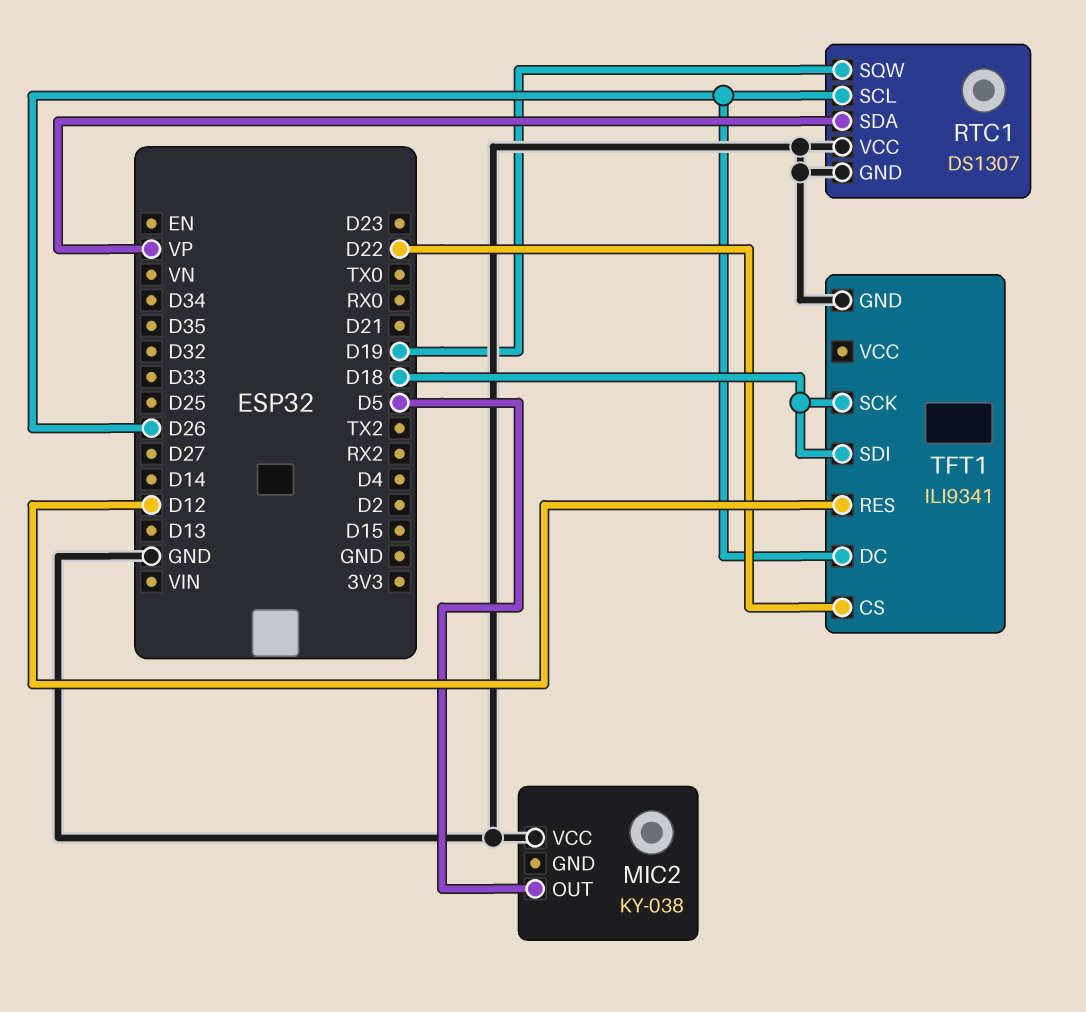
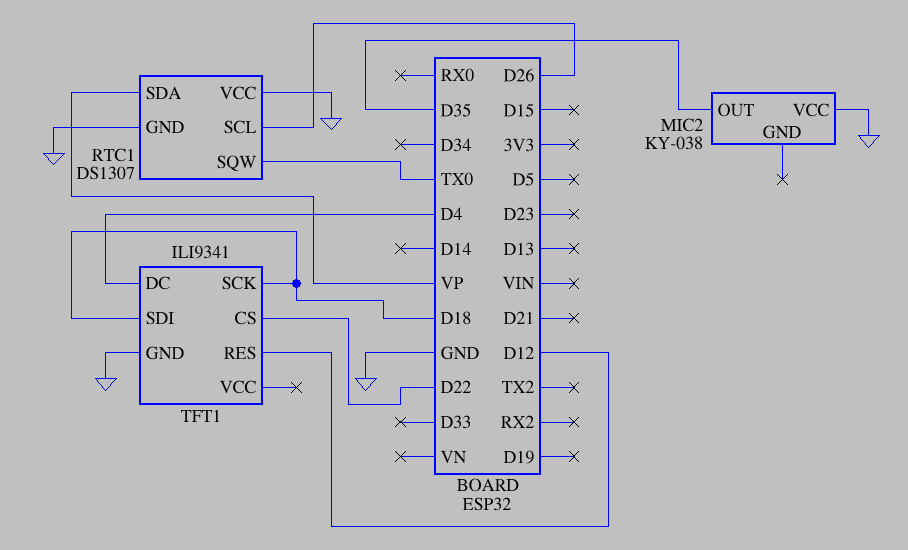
MIC2 pin OUT: D5 -> D35
RTC1 pin SQW: D19 -> TX0
TFT1 pin DC: D26 -> D4

